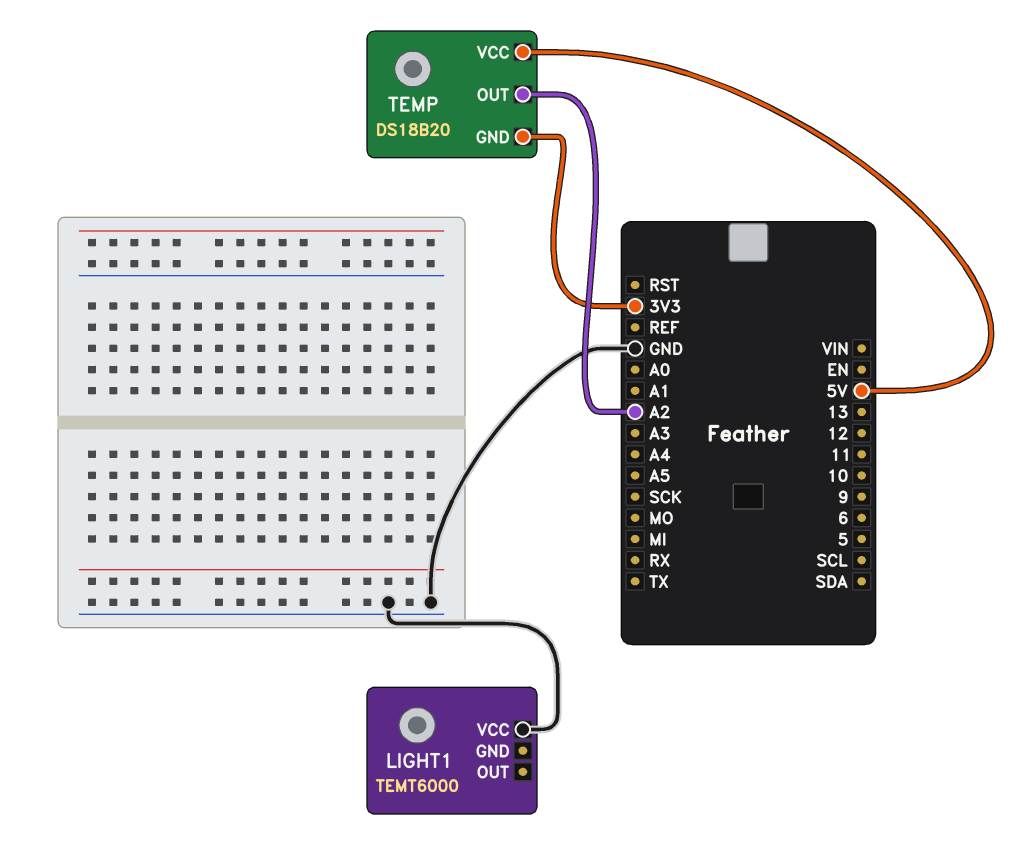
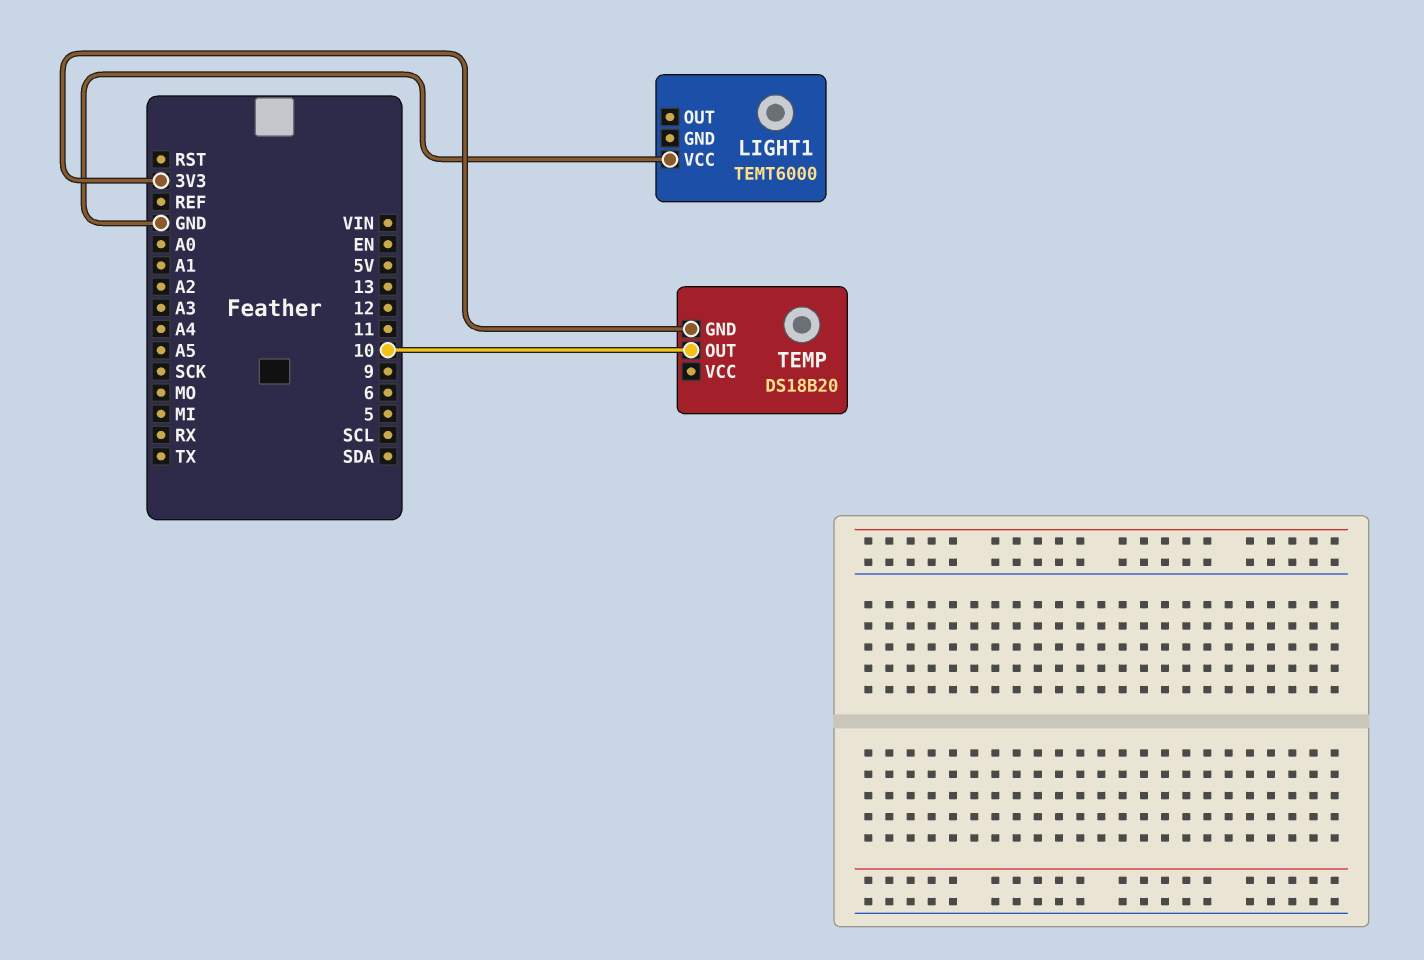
TEMP pin OUT: A2 -> 10
TEMP pin VCC: 5V -> none

